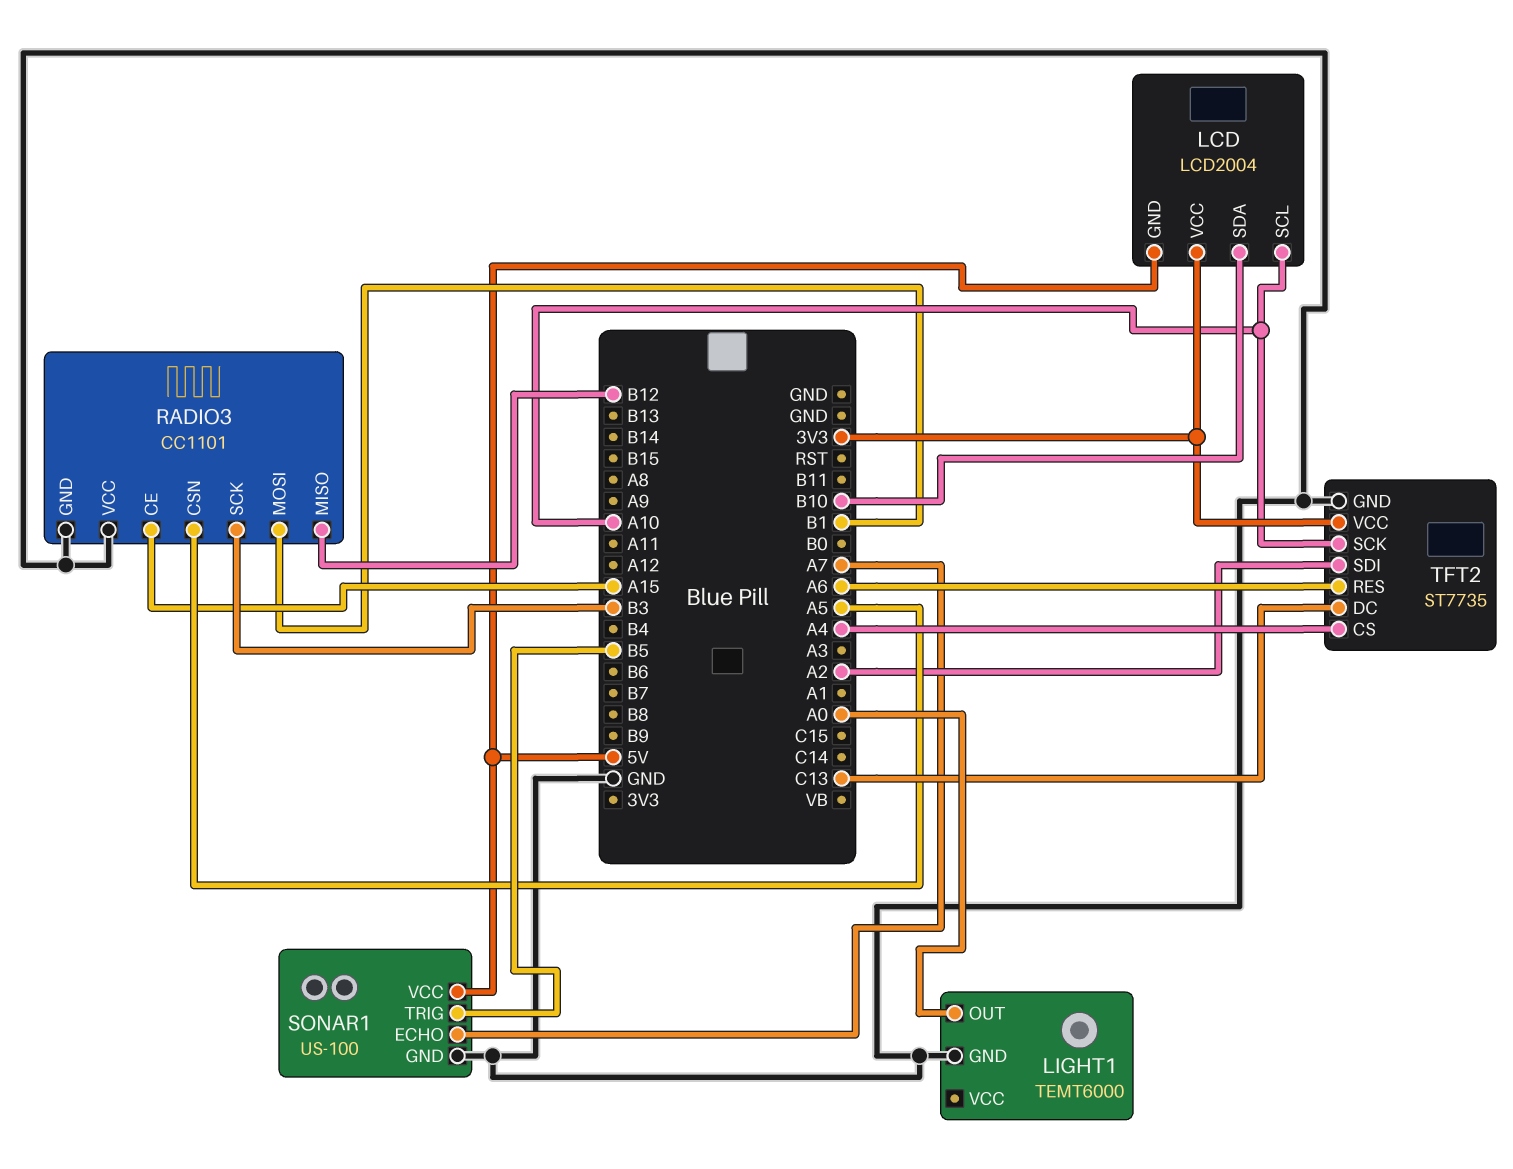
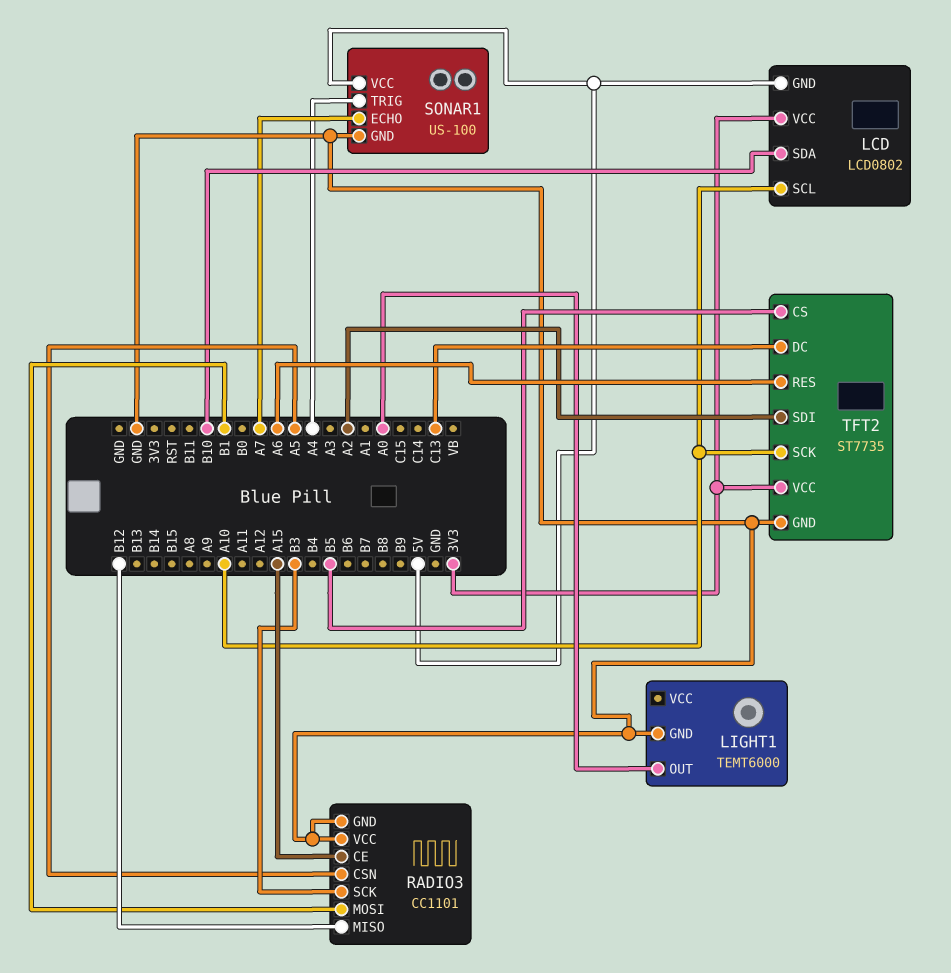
LCD: LCD2004 -> LCD0802
SONAR1 pin TRIG: B5 -> A4
TFT2 pin CS: A4 -> B5

